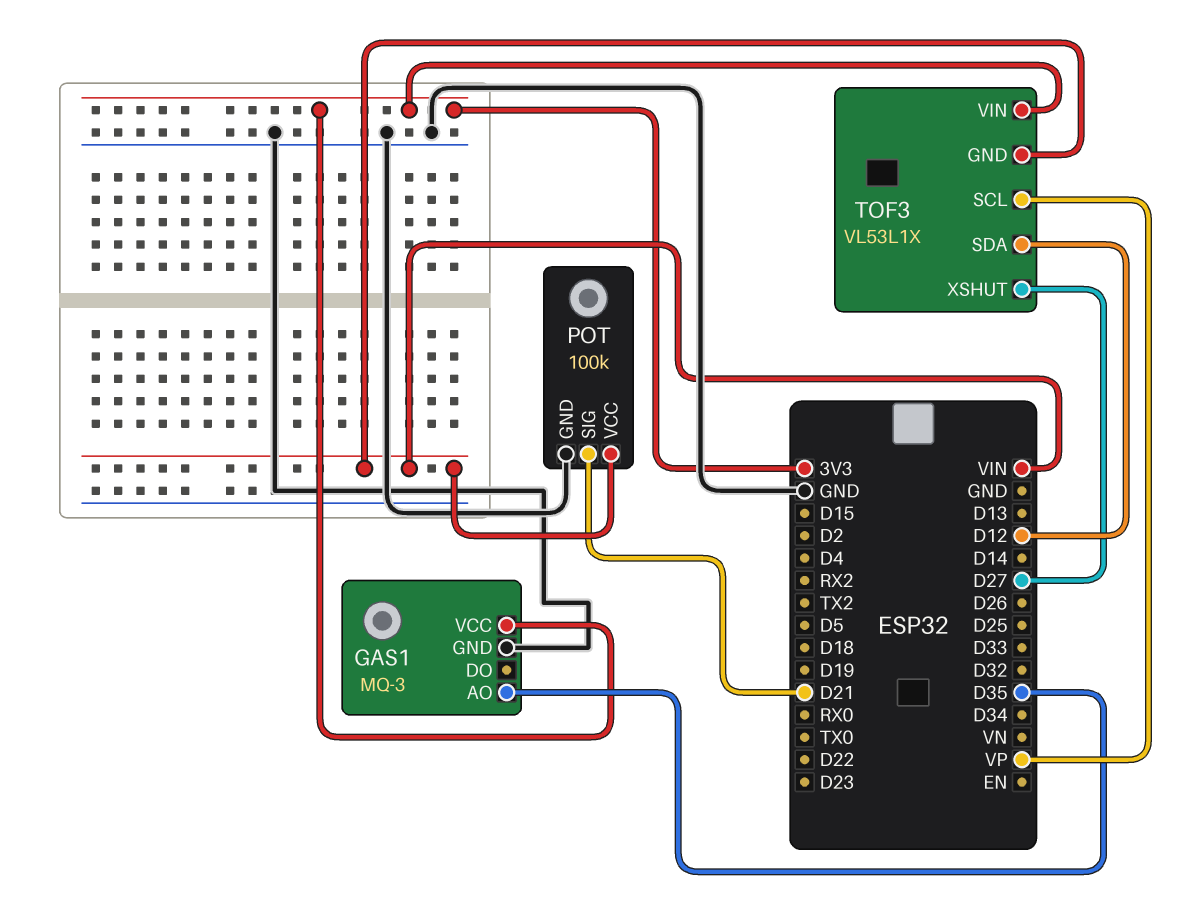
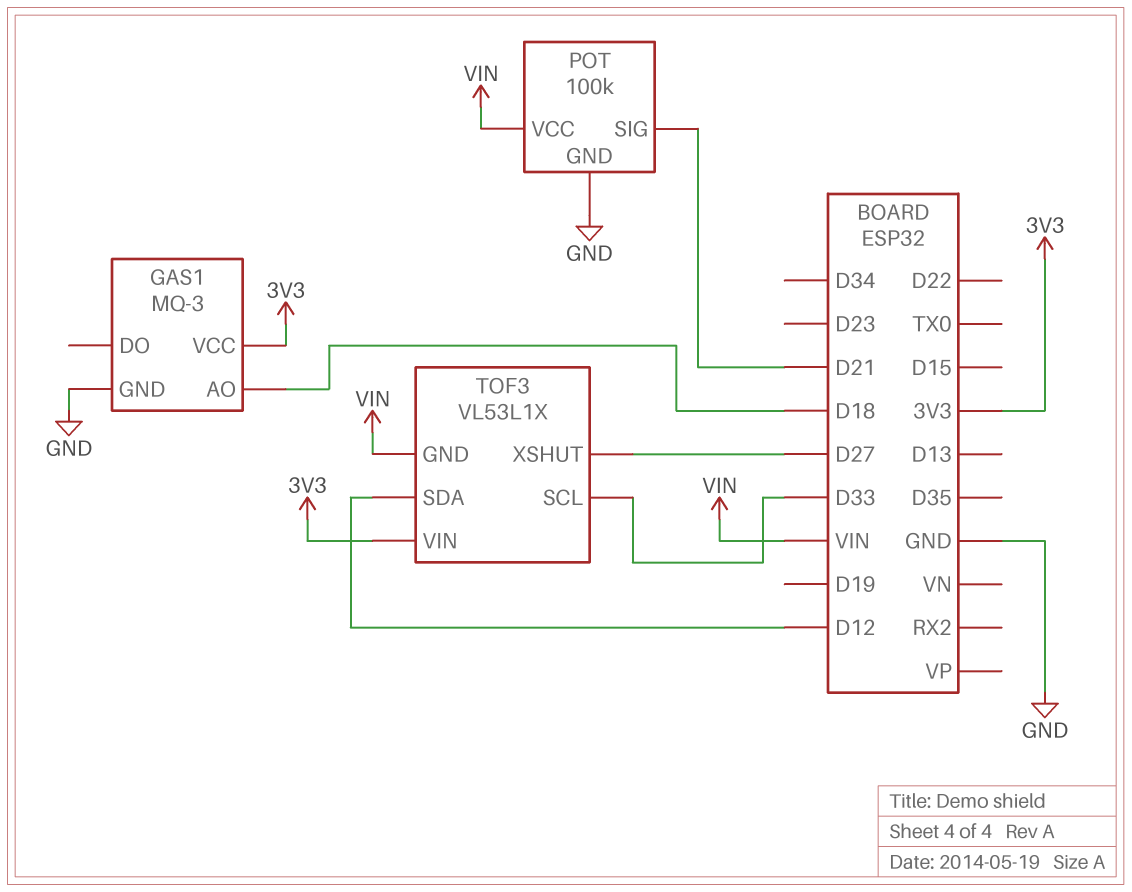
GAS1 pin AO: D35 -> D18
TOF3 pin SCL: VP -> D33

